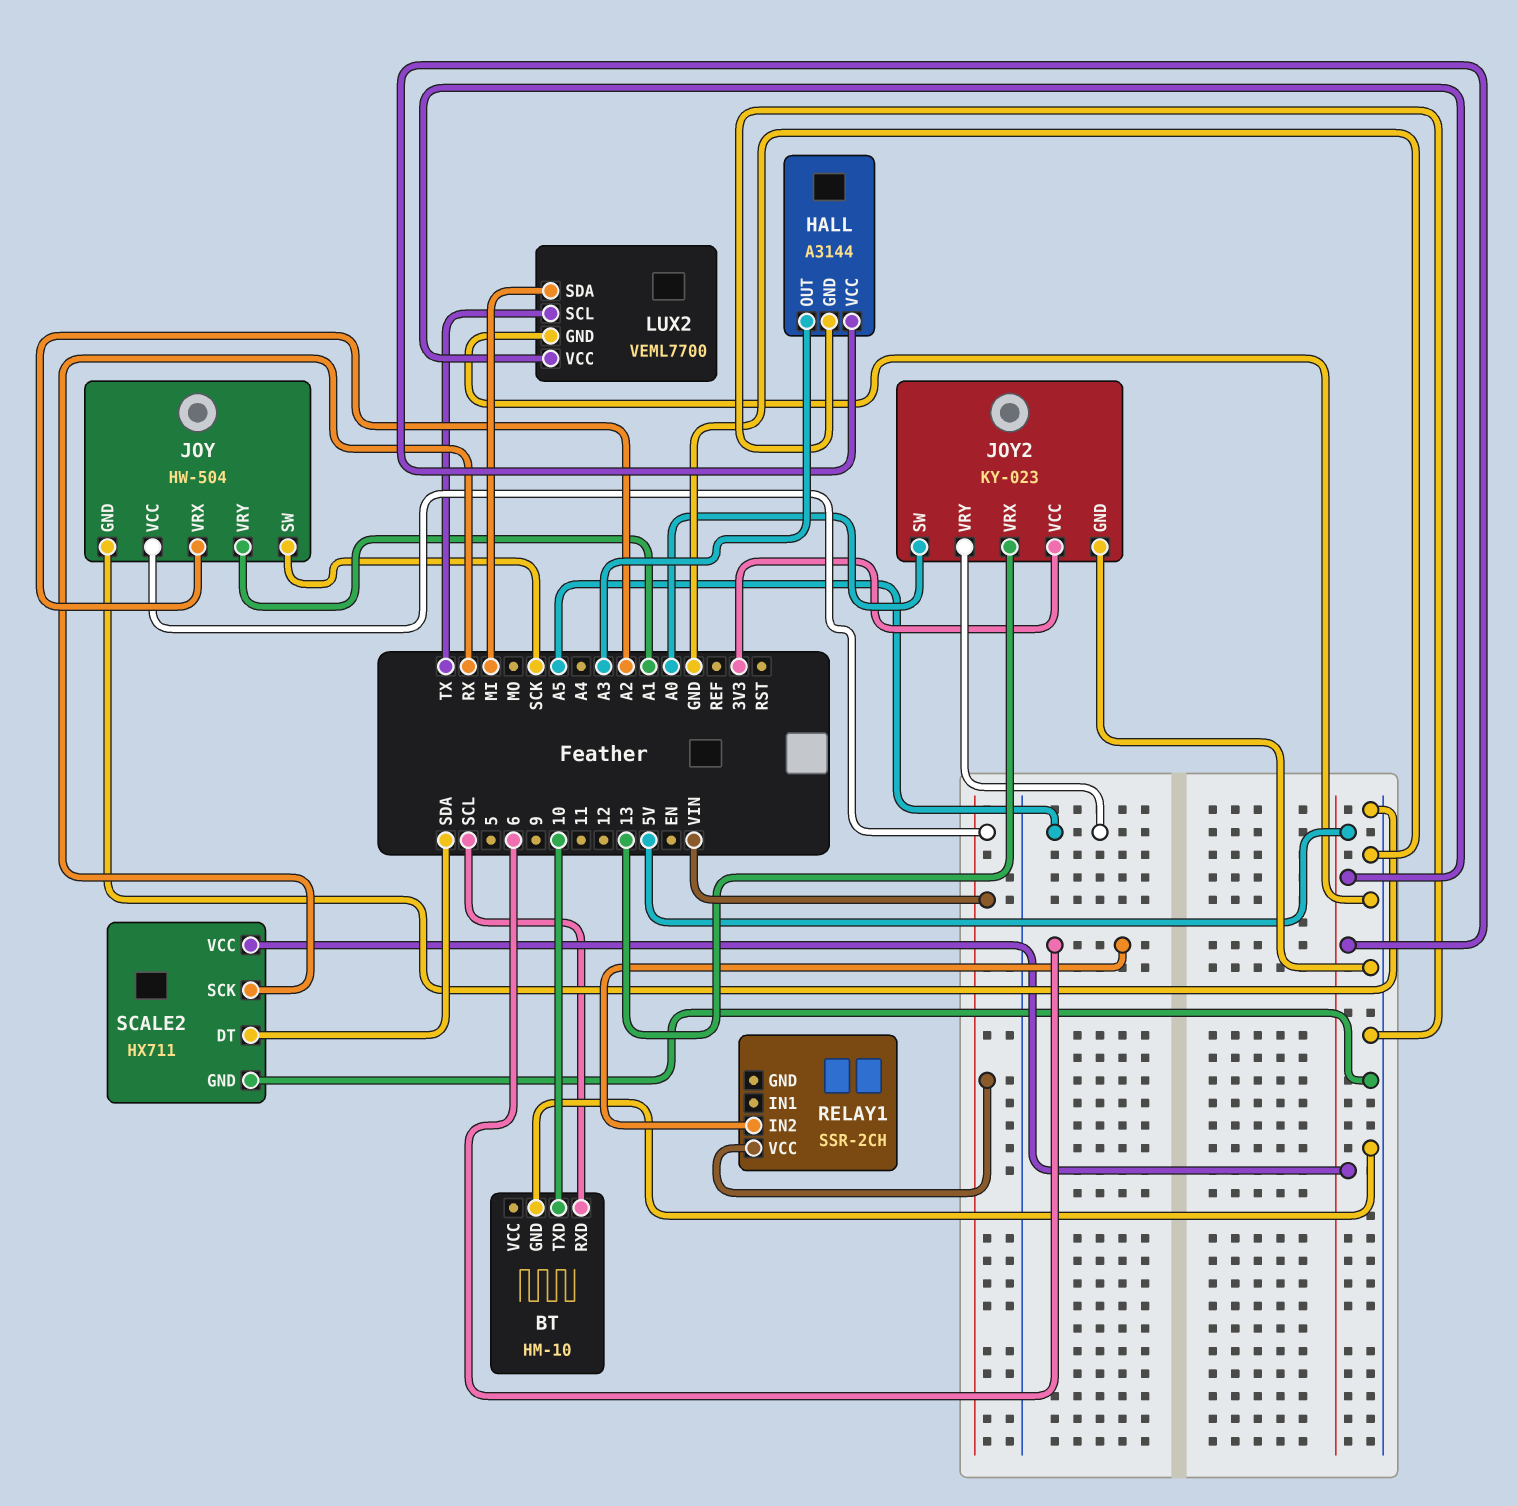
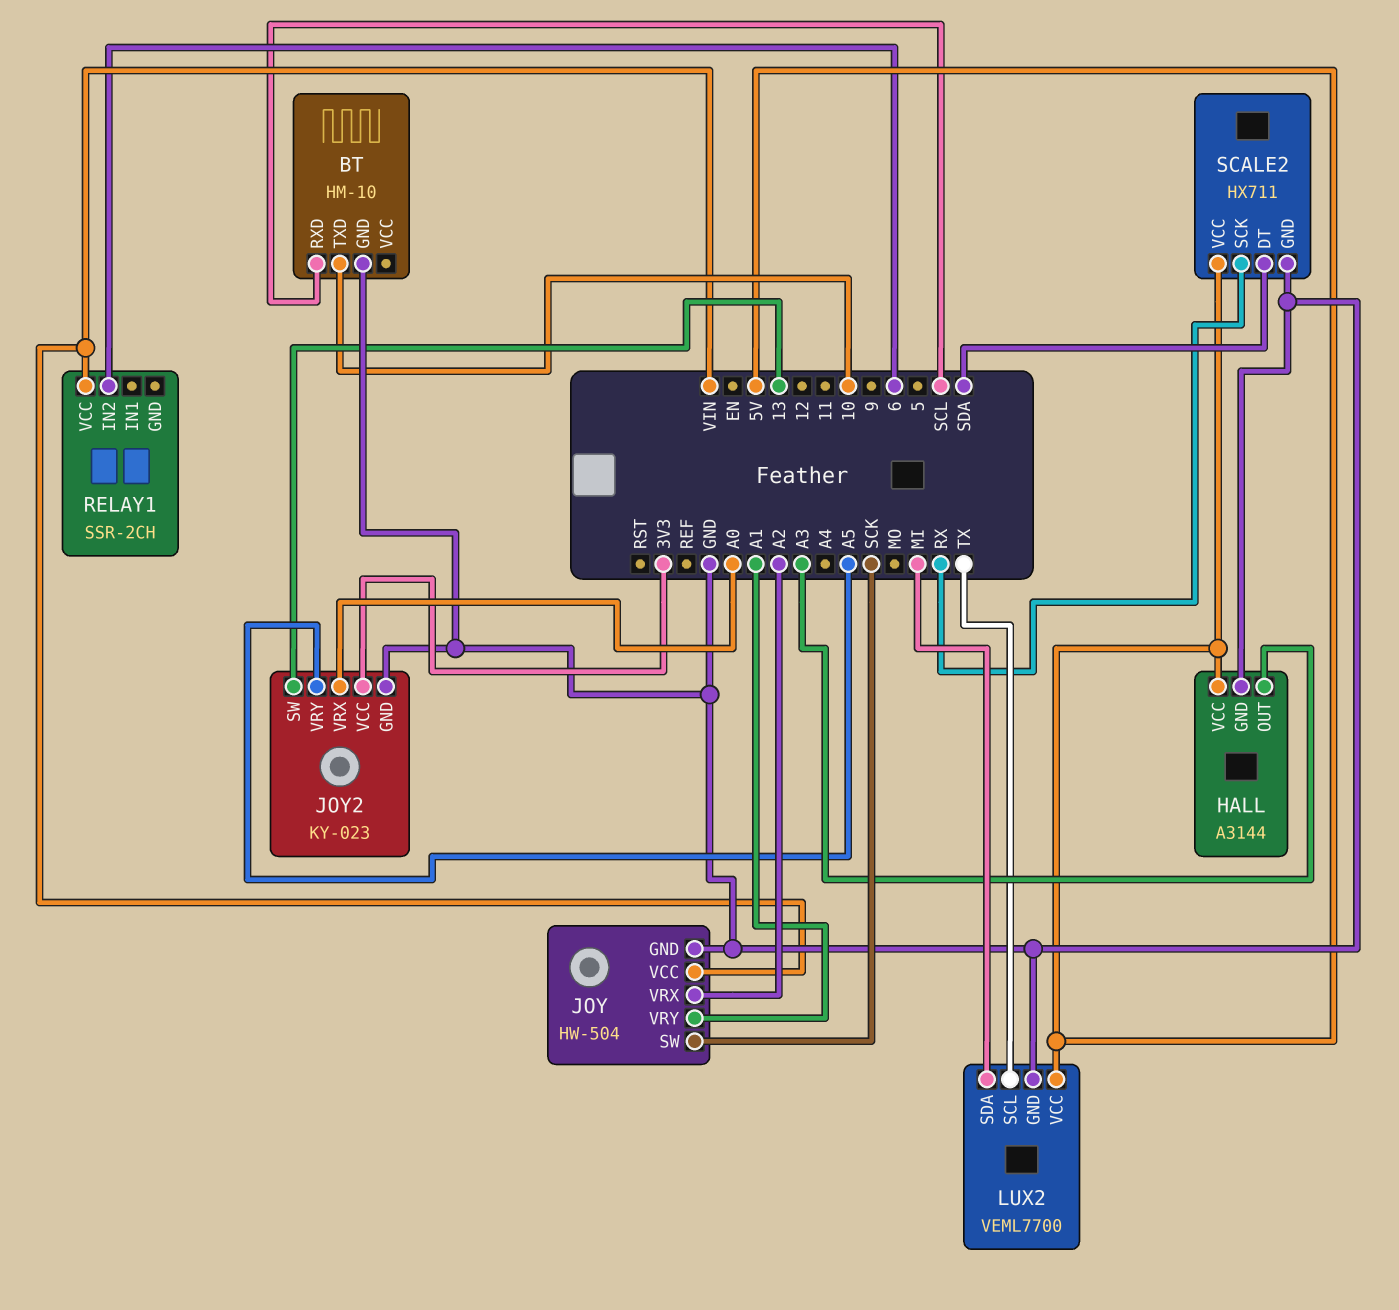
JOY2 pin SW: A0 -> 13
JOY2 pin VRX: 13 -> A0

